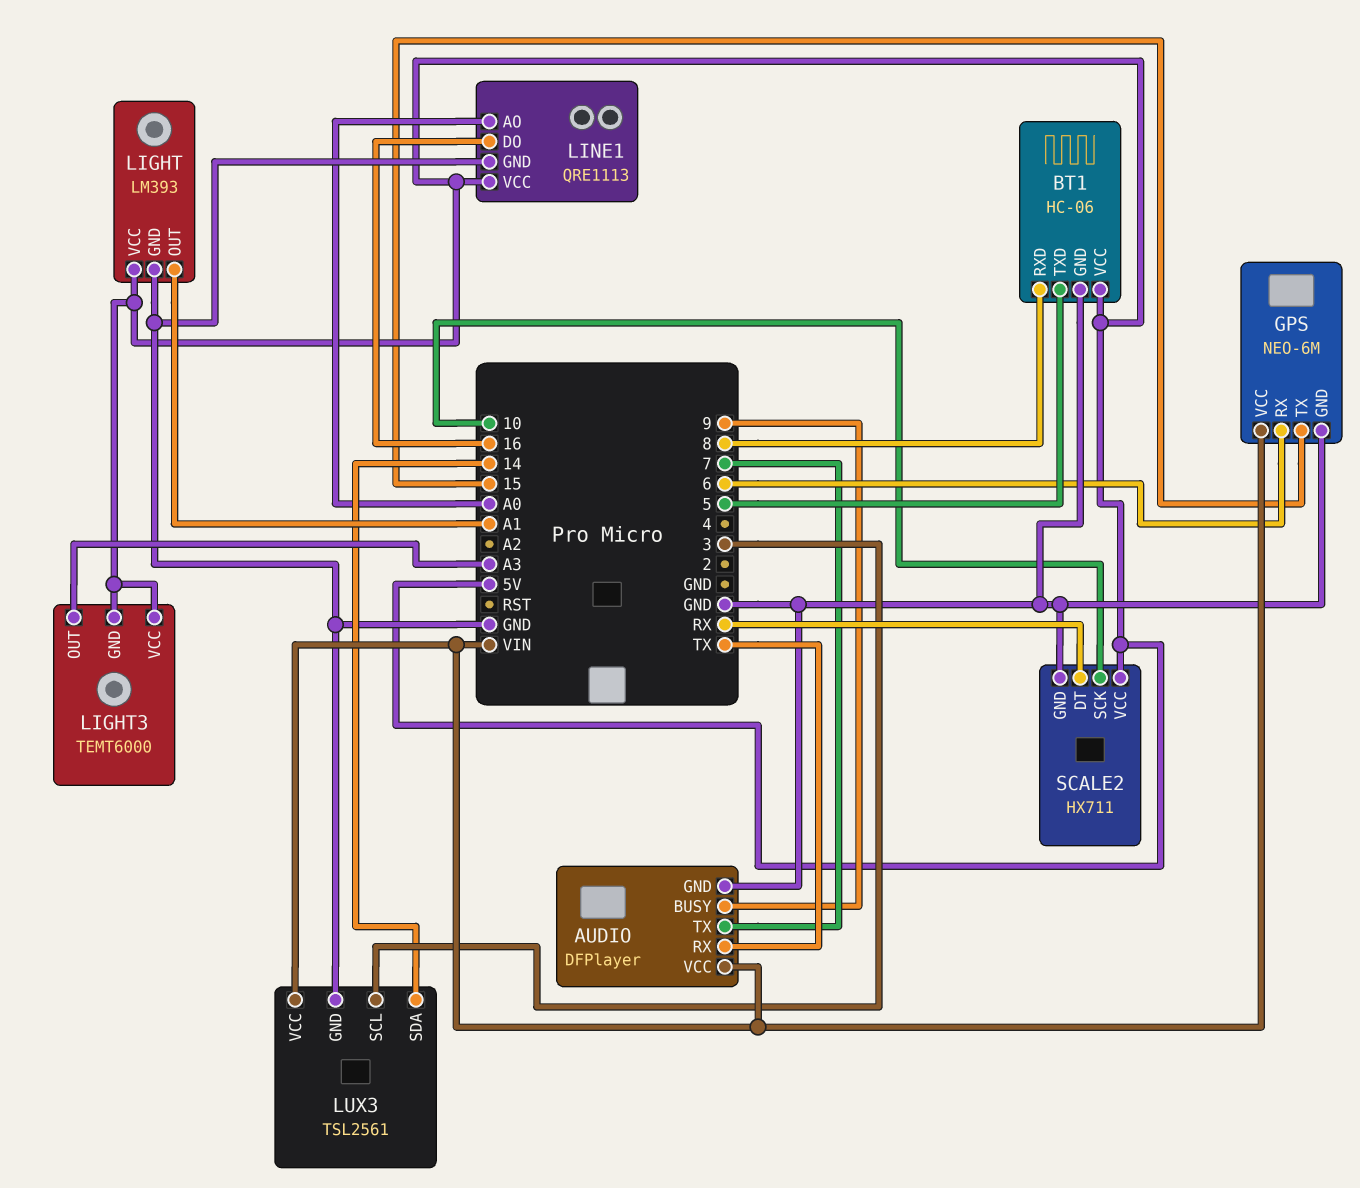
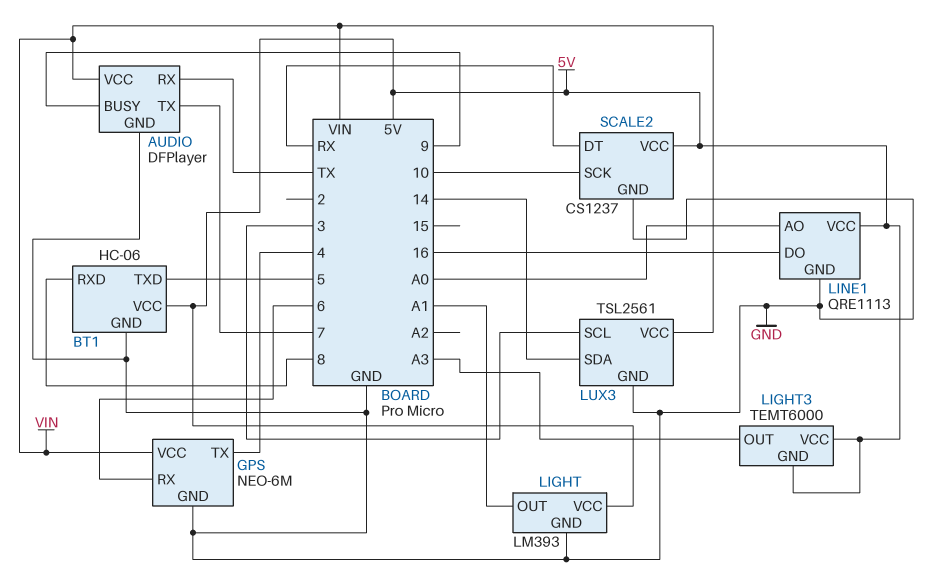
GPS pin TX: 15 -> 4
SCALE2: HX711 -> CS1237

